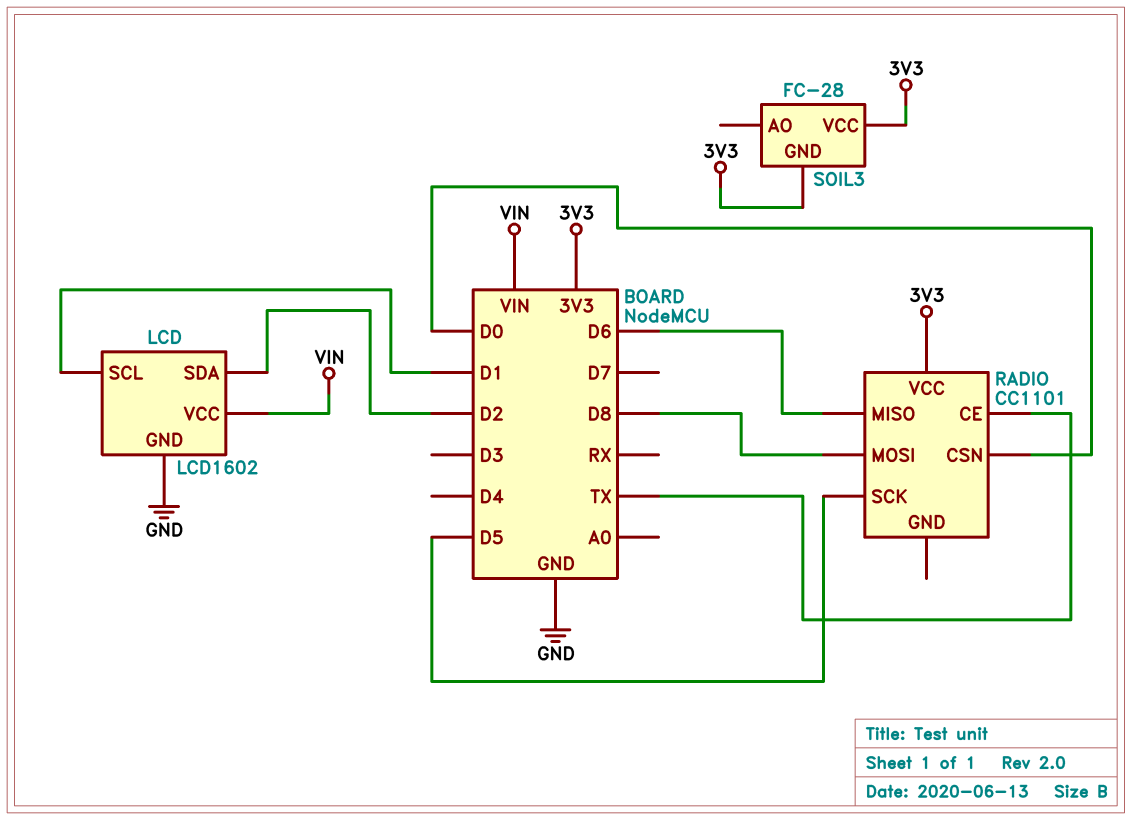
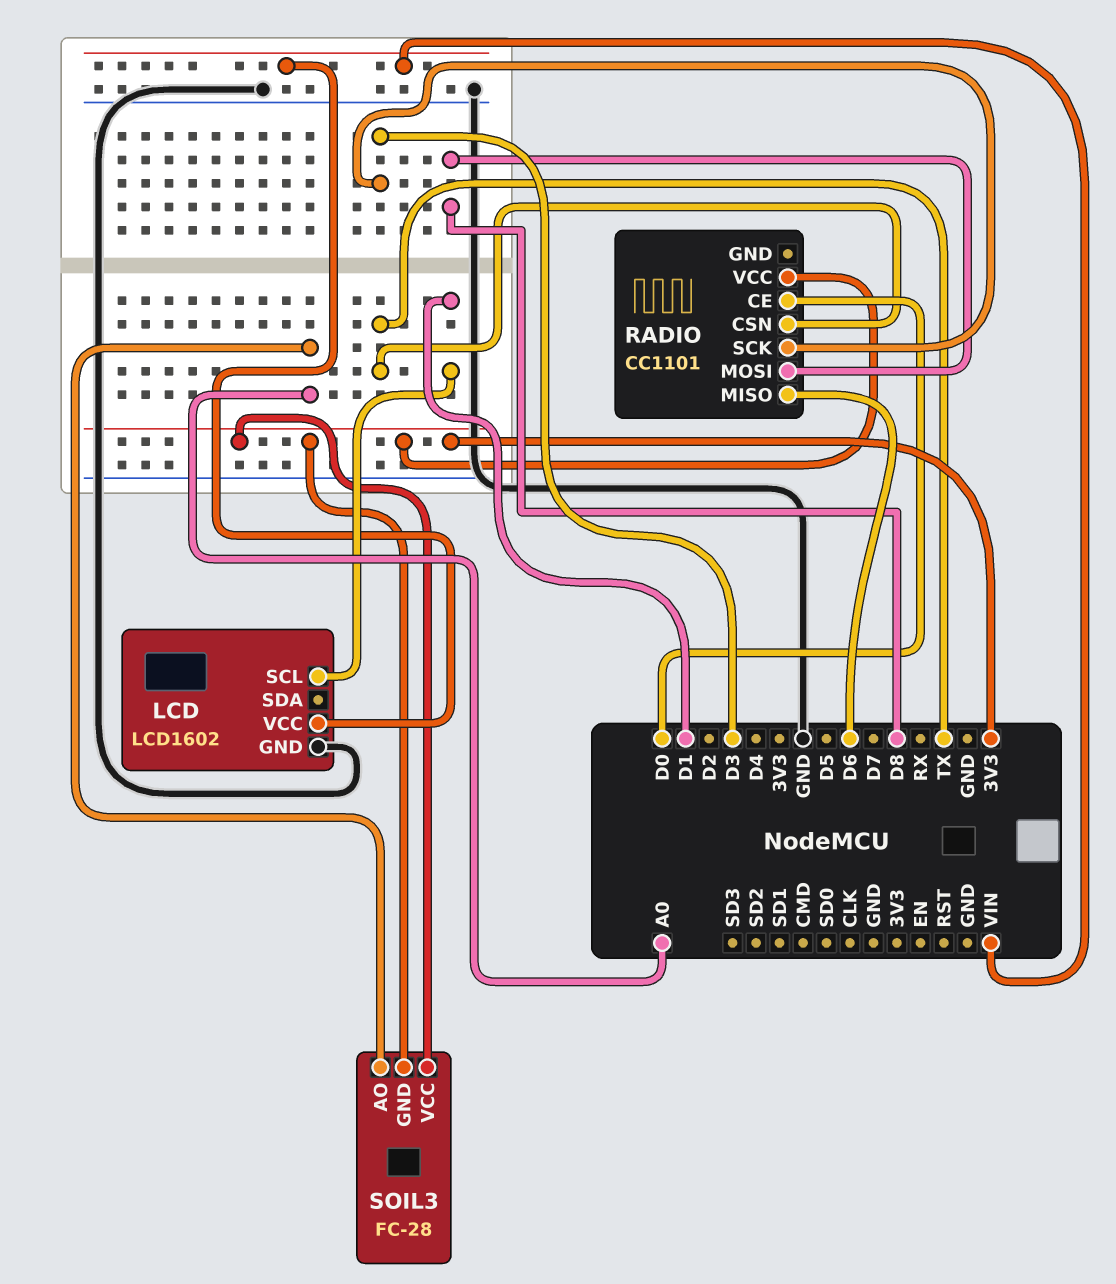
LCD pin SDA: D2 -> none
RADIO pin CE: TX -> D0
RADIO pin CSN: D0 -> TX
RADIO pin SCK: D5 -> D3
SOIL3 pin AO: none -> A0

